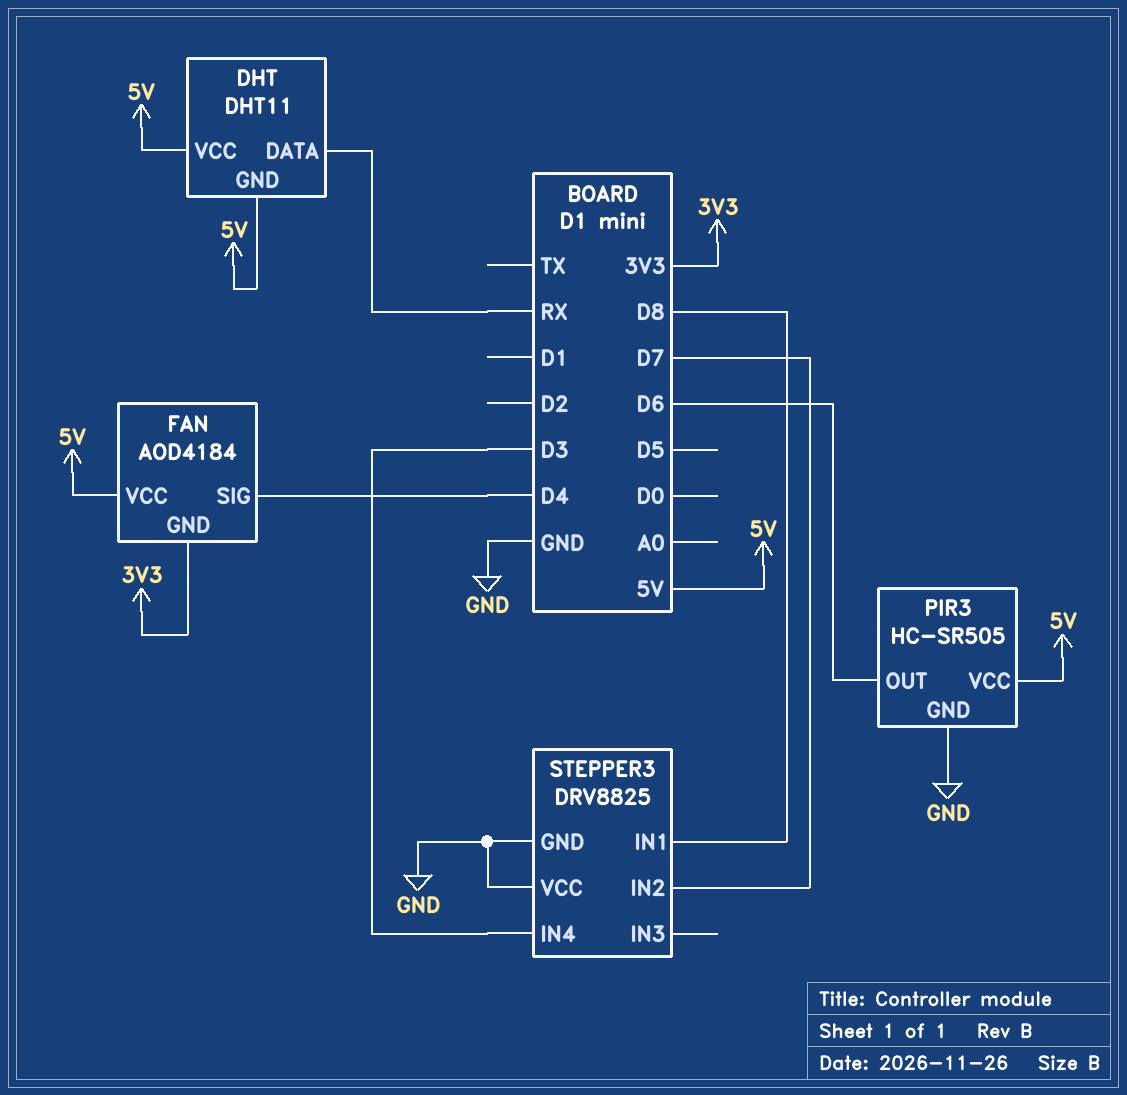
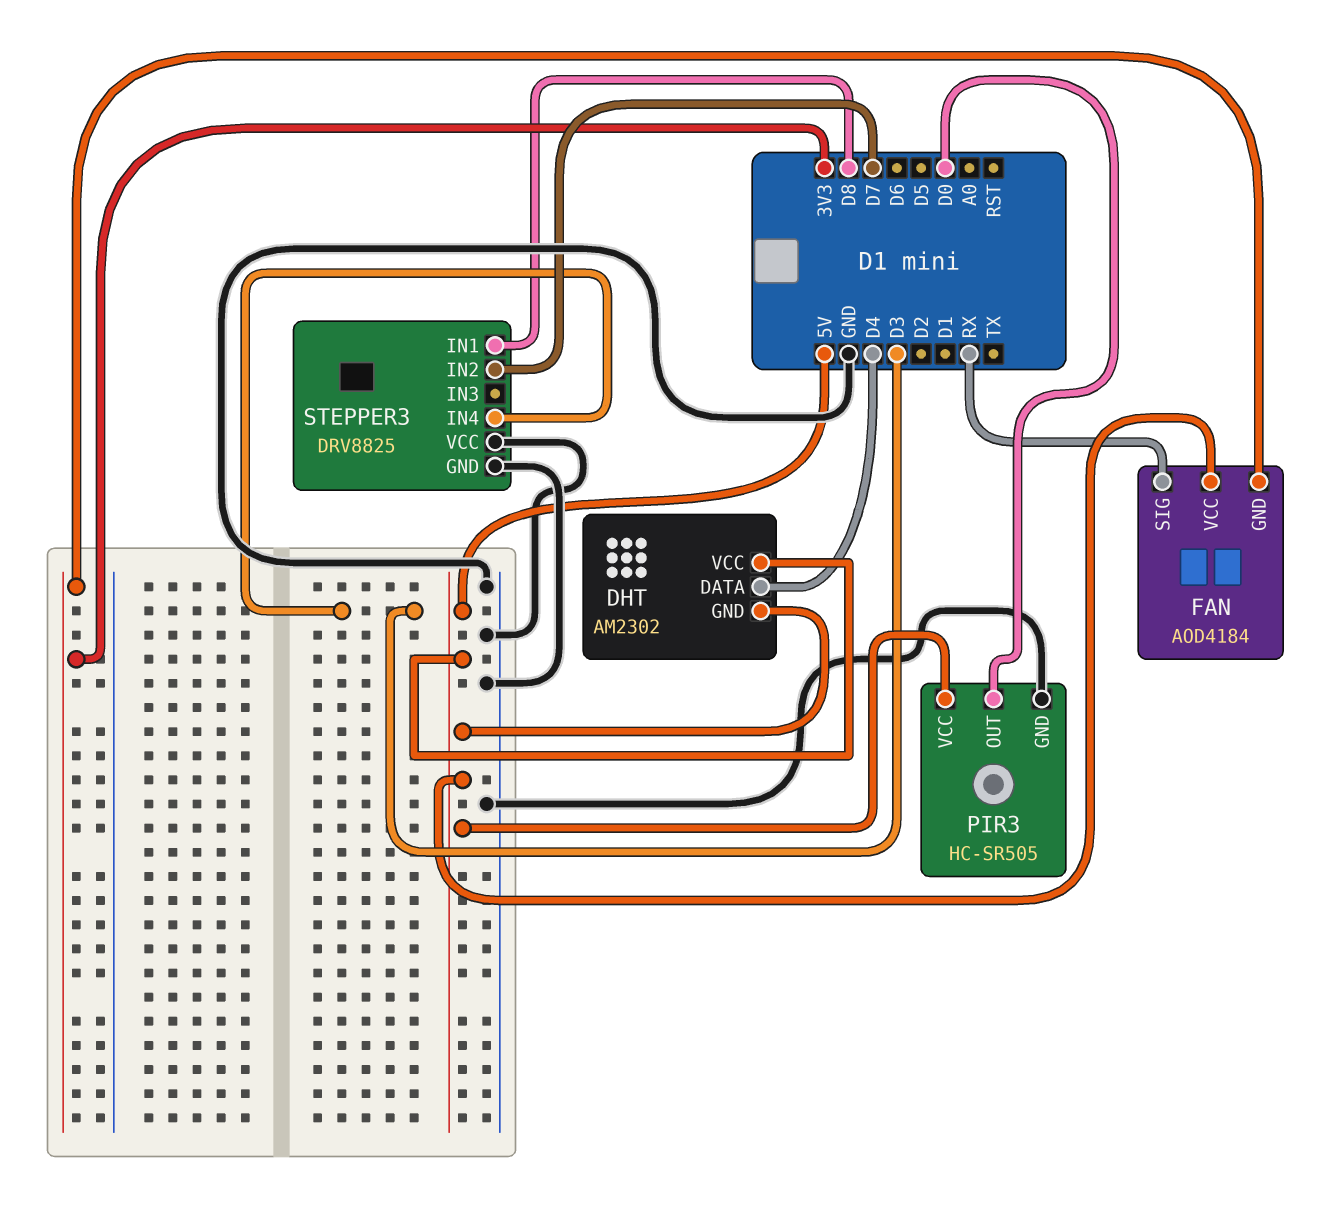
DHT: DHT11 -> AM2302
DHT pin DATA: RX -> D4
FAN pin SIG: D4 -> RX
PIR3 pin OUT: D6 -> D0

